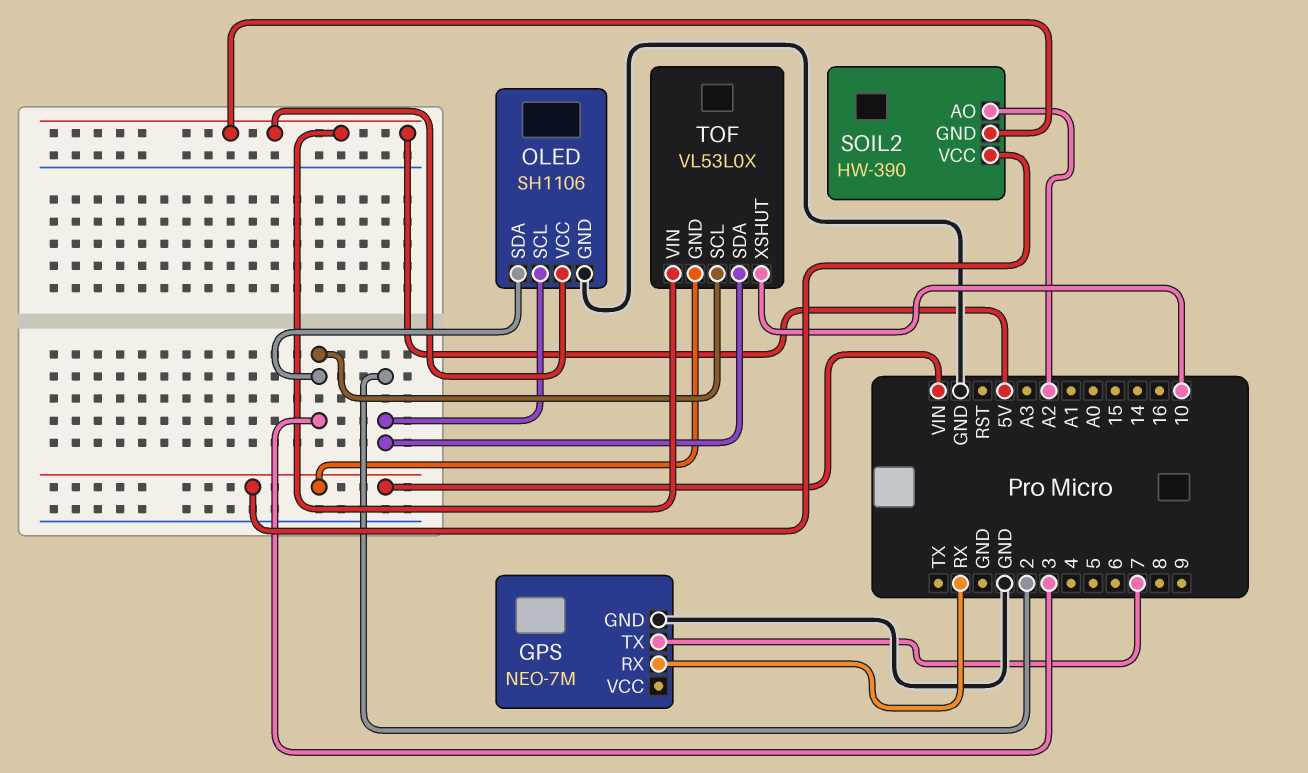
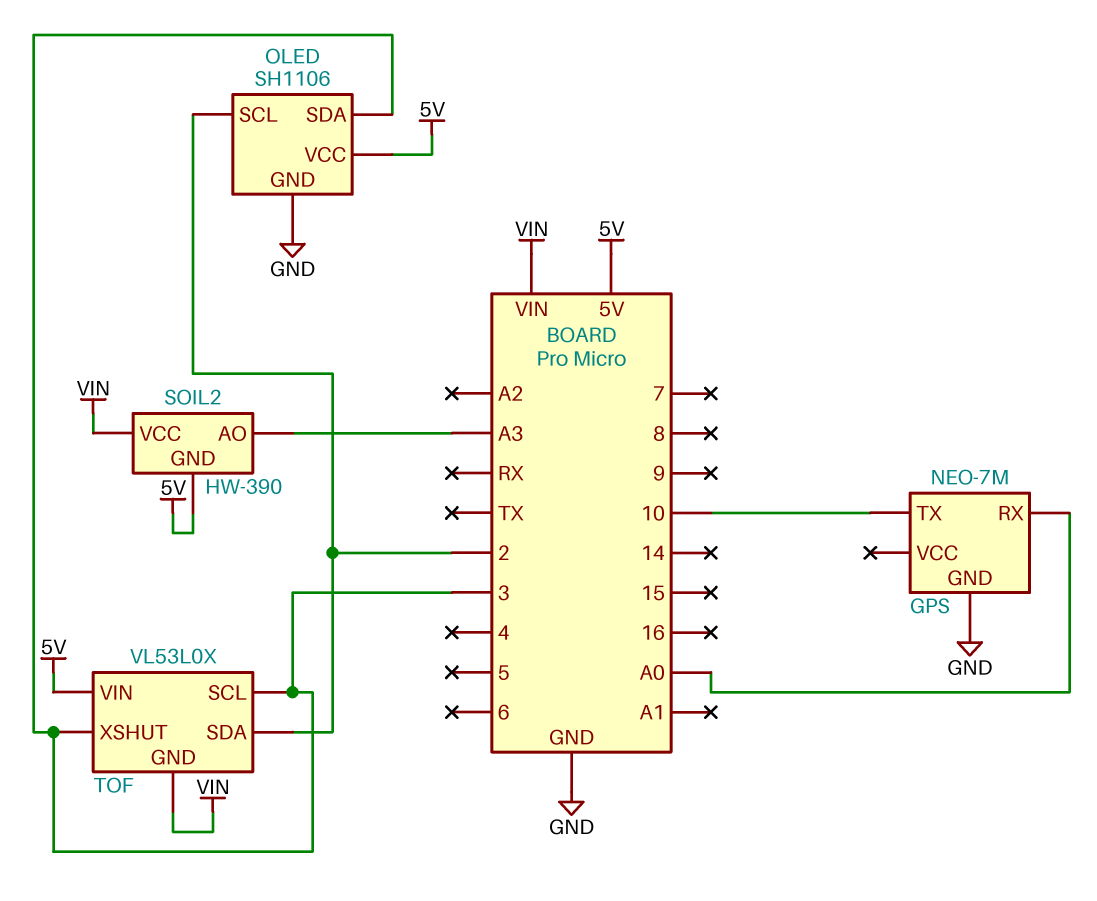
GPS pin RX: RX -> A0
GPS pin TX: 7 -> 10
SOIL2 pin AO: A2 -> A3
TOF pin XSHUT: 10 -> 3

